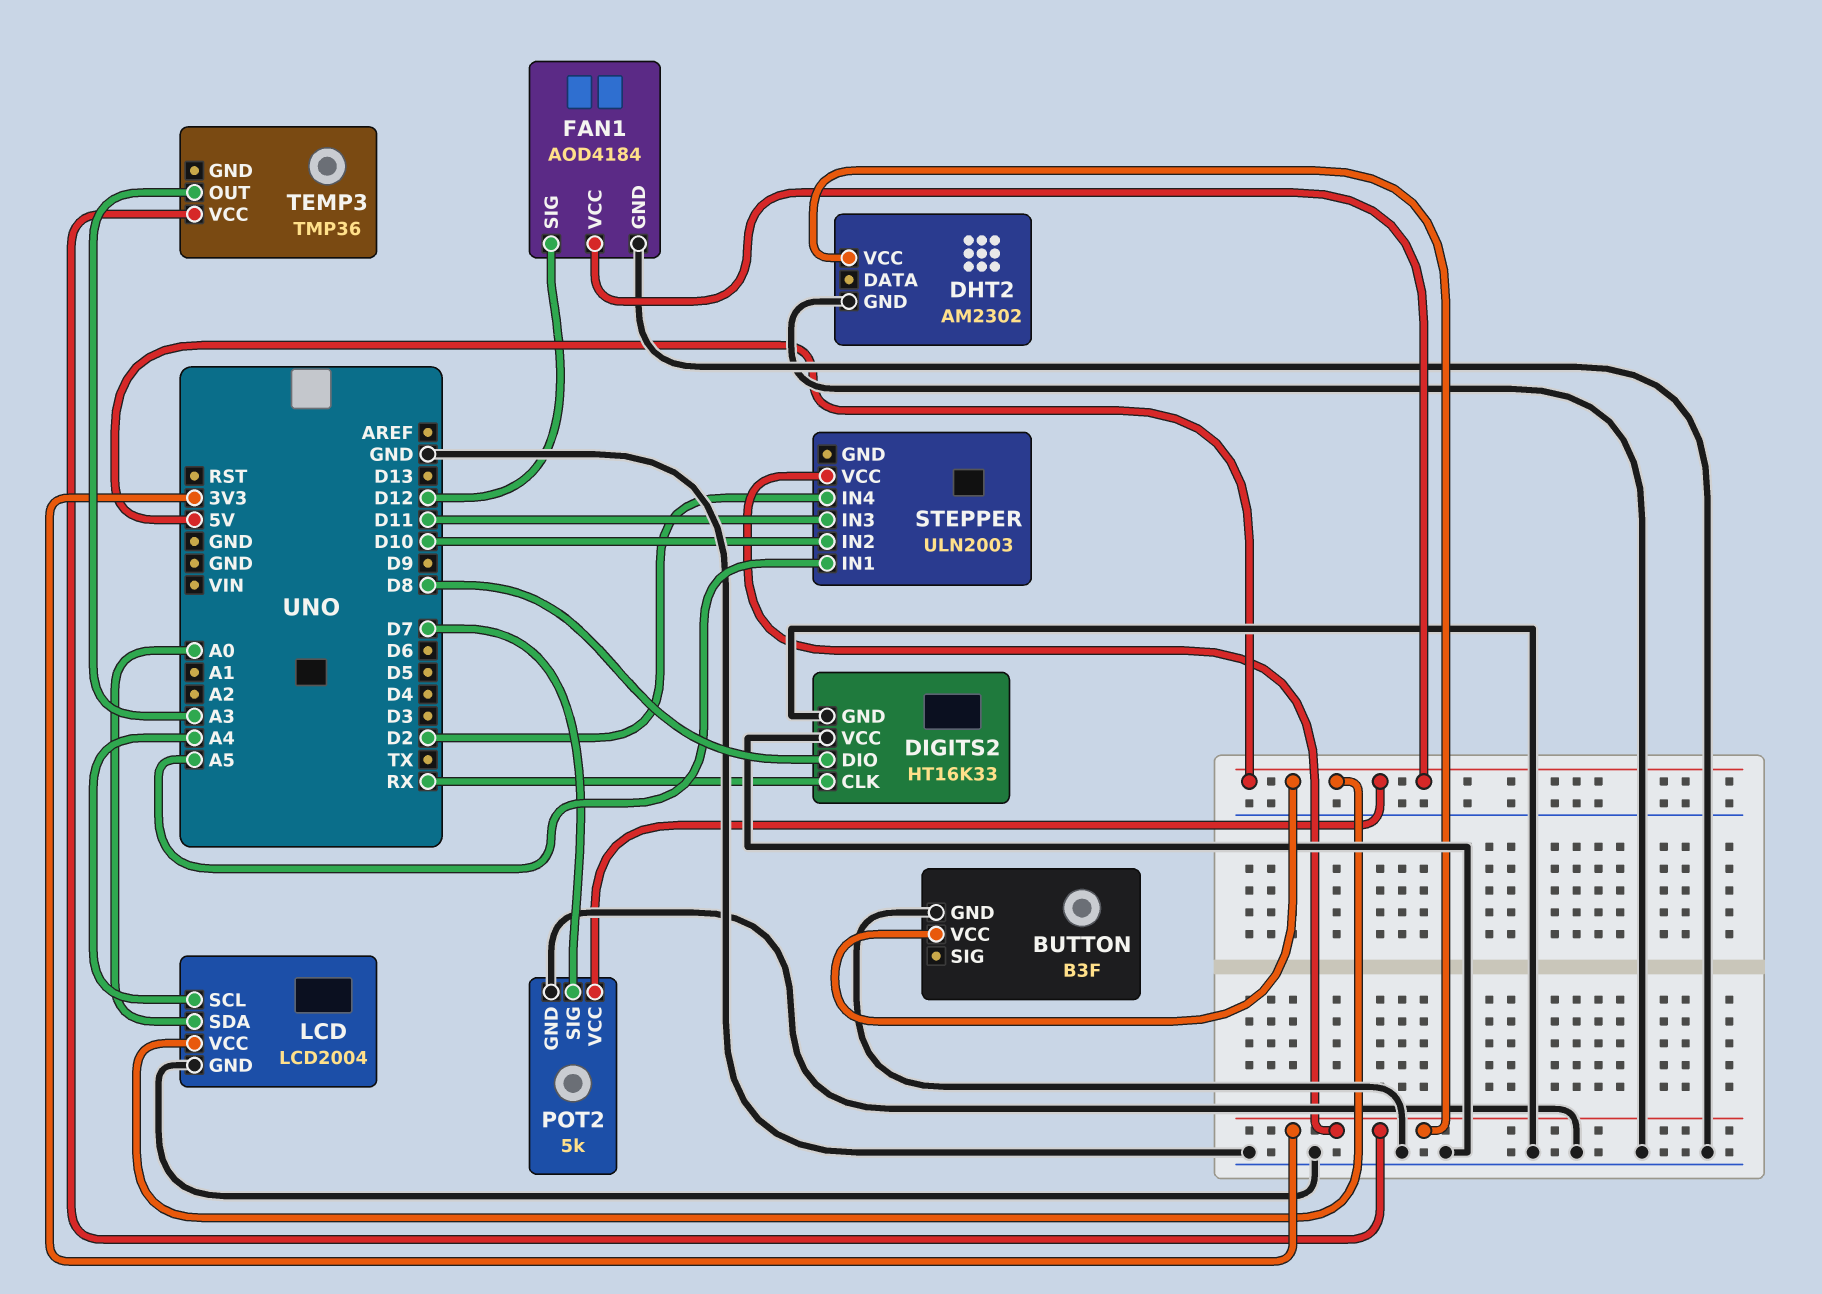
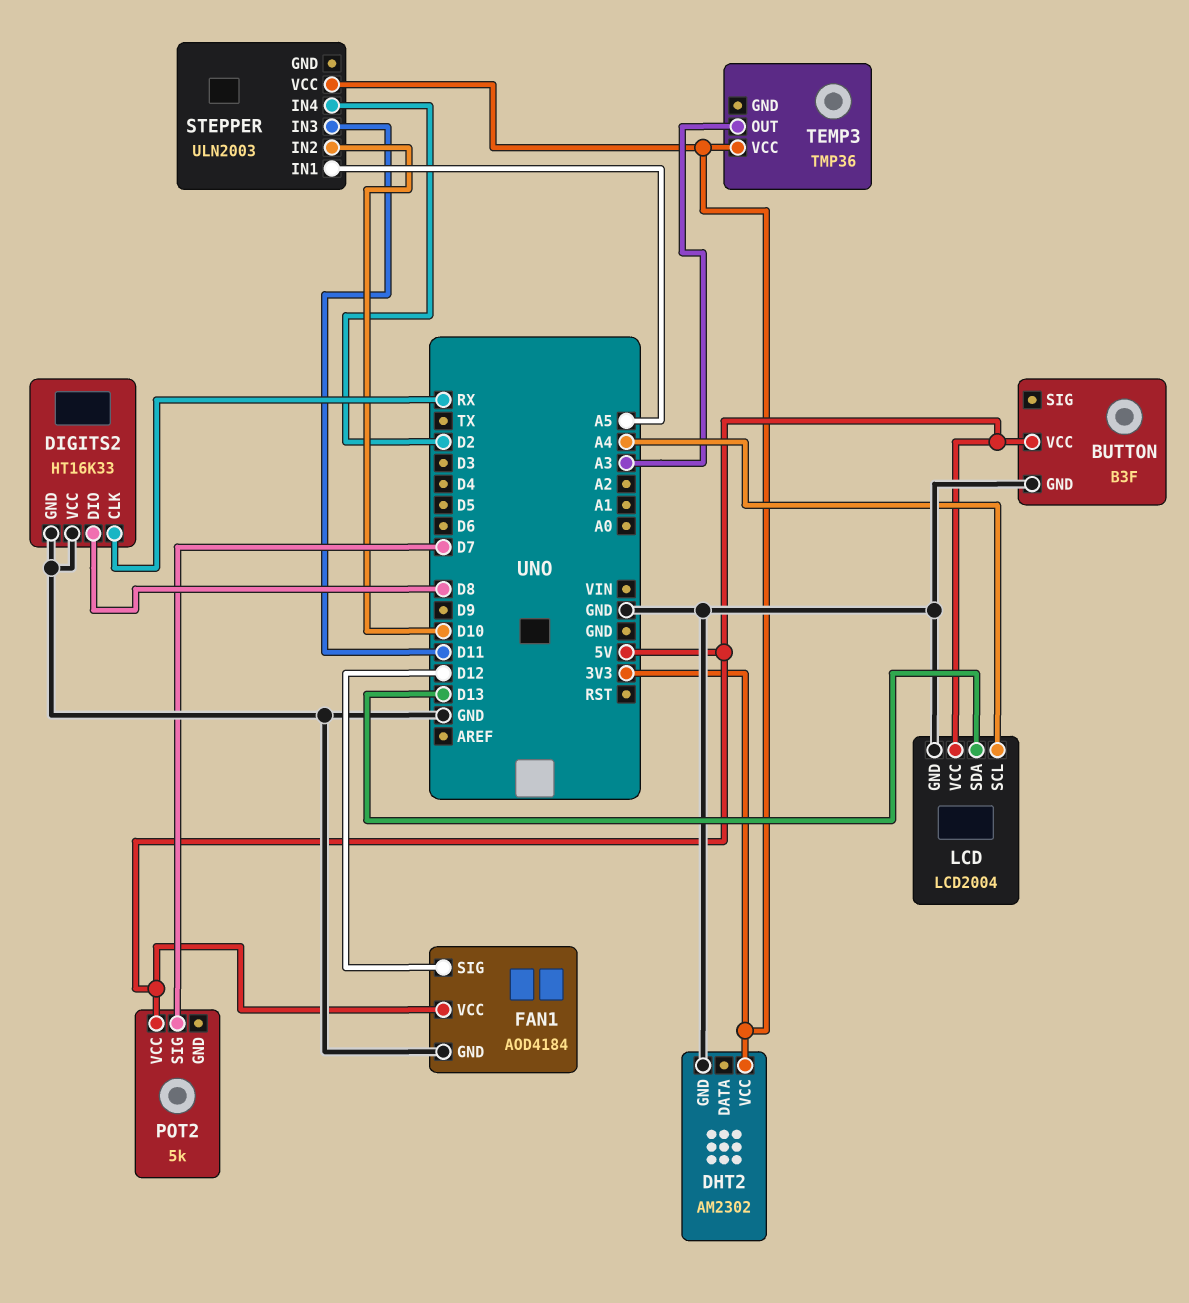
LCD pin SDA: A0 -> D13
POT2 pin GND: GND -> none

